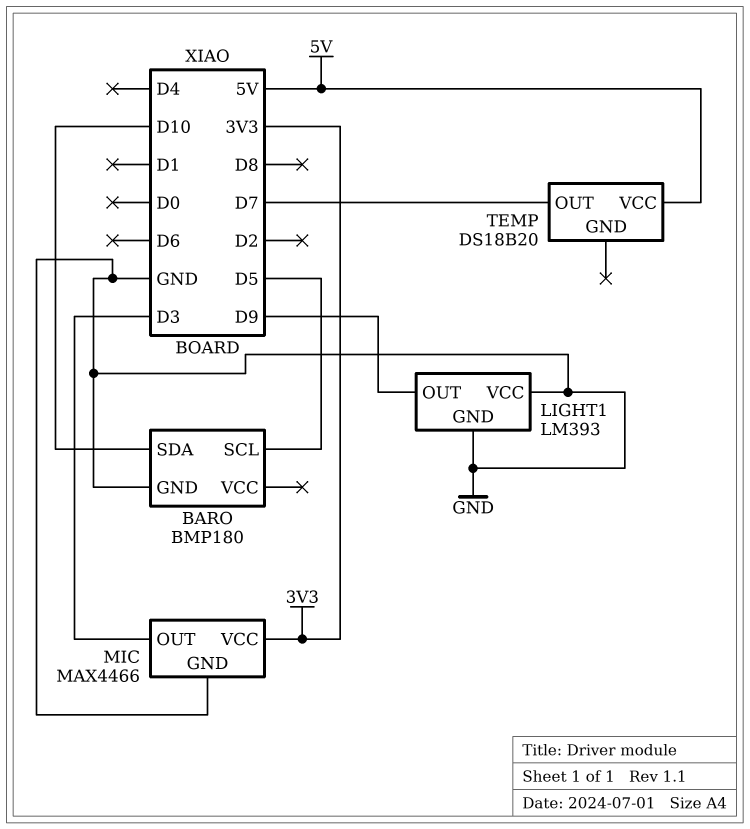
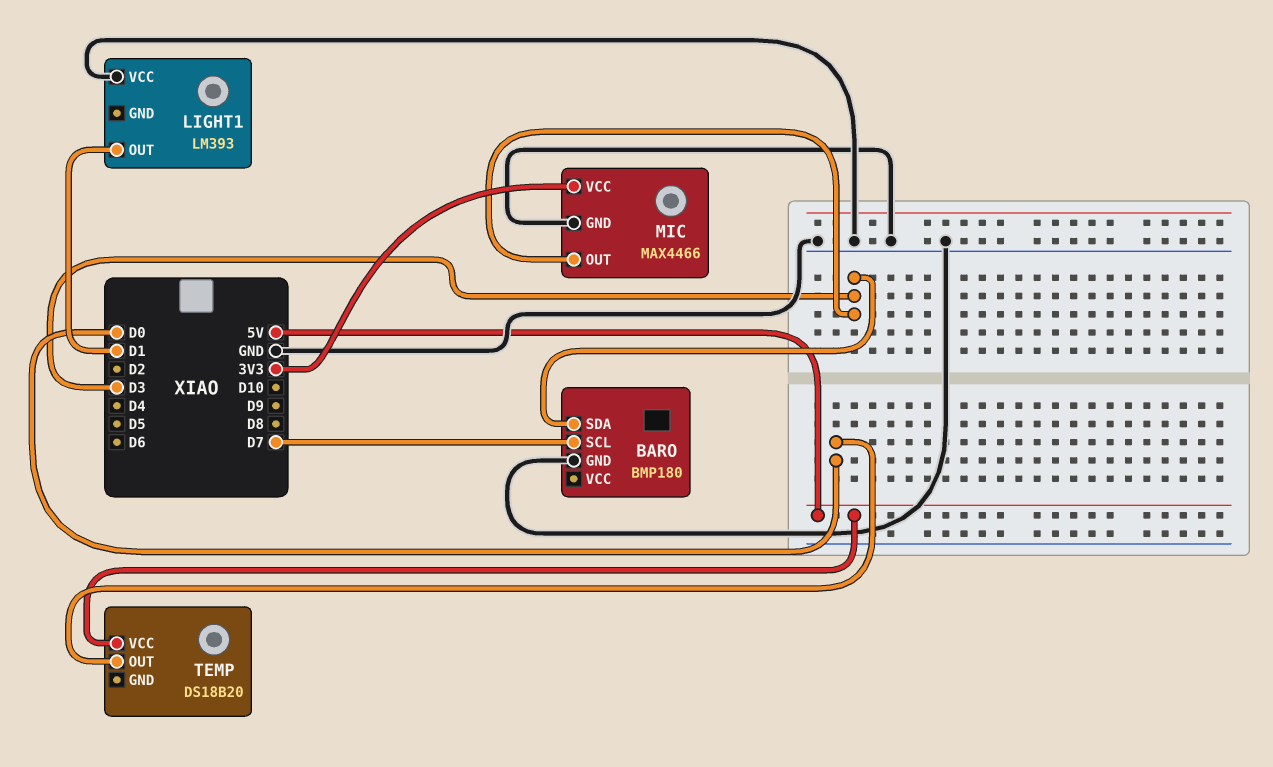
BARO pin SCL: D5 -> D7
BARO pin SDA: D10 -> D3
LIGHT1 pin GND: GND -> none
LIGHT1 pin OUT: D9 -> D1
TEMP pin OUT: D7 -> D0

